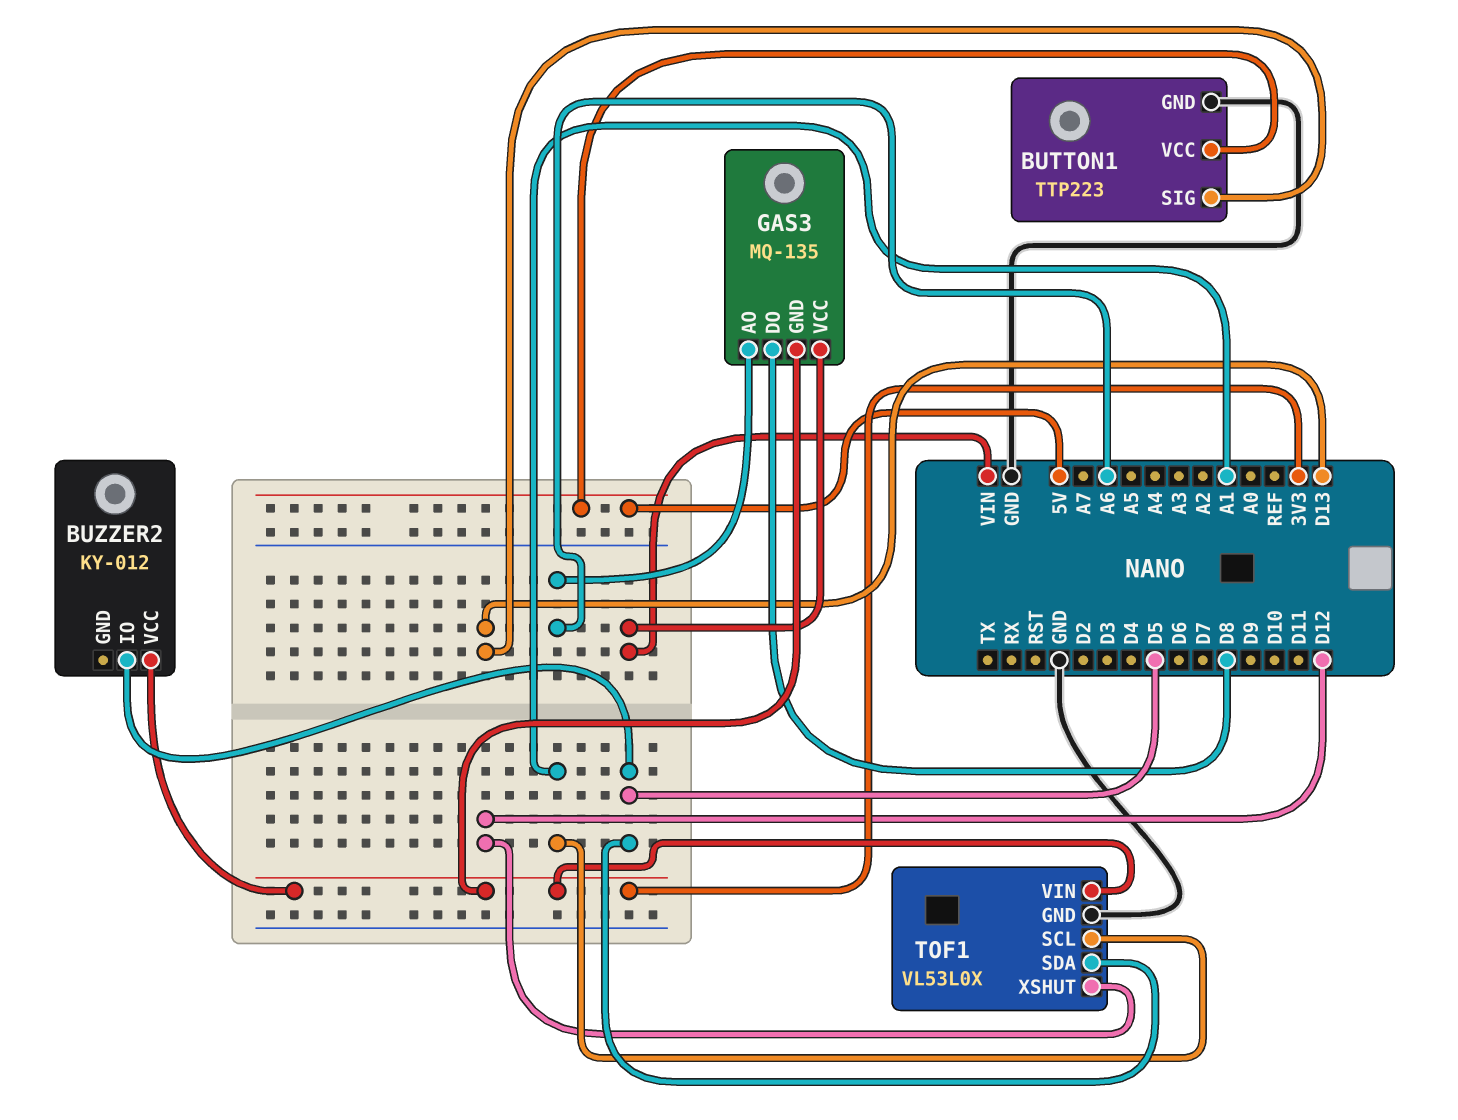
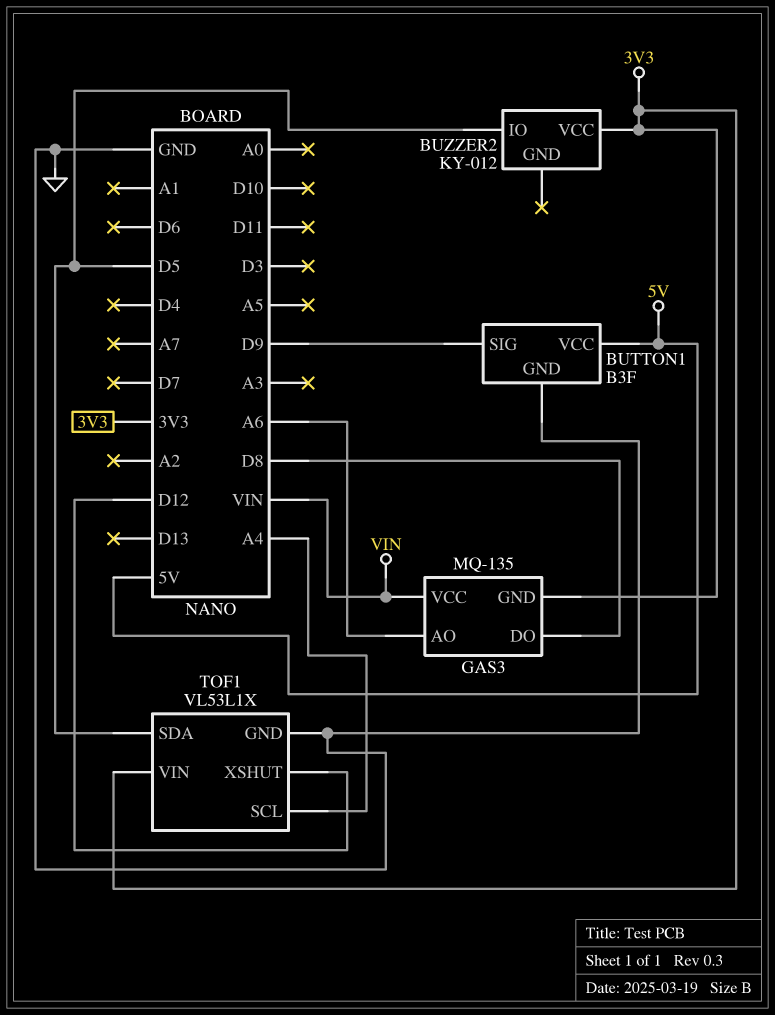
BUTTON1: TTP223 -> B3F
BUTTON1 pin SIG: D13 -> D9
TOF1: VL53L0X -> VL53L1X
TOF1 pin SCL: A1 -> A4

